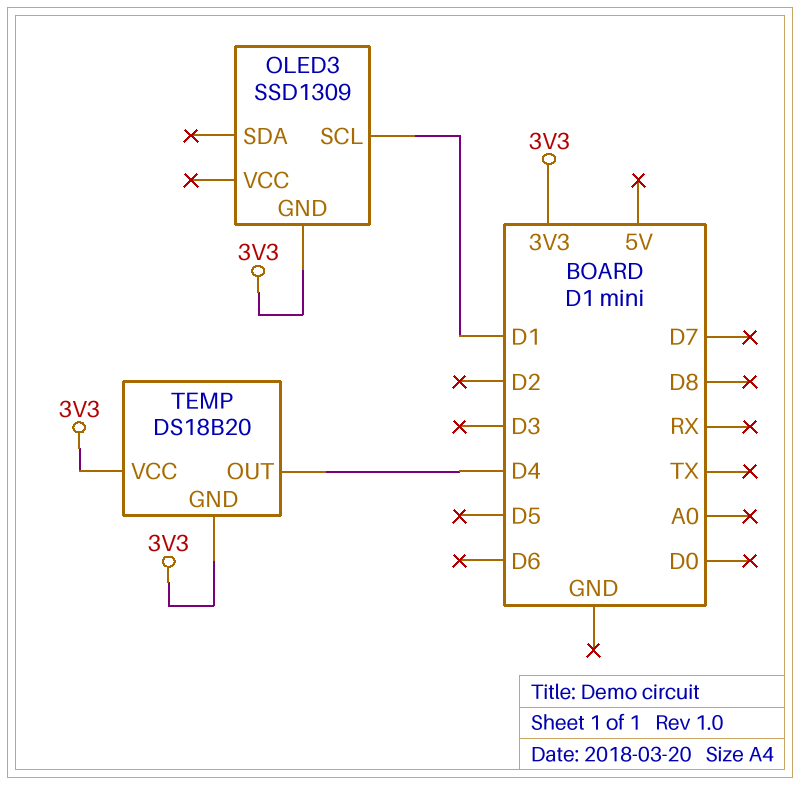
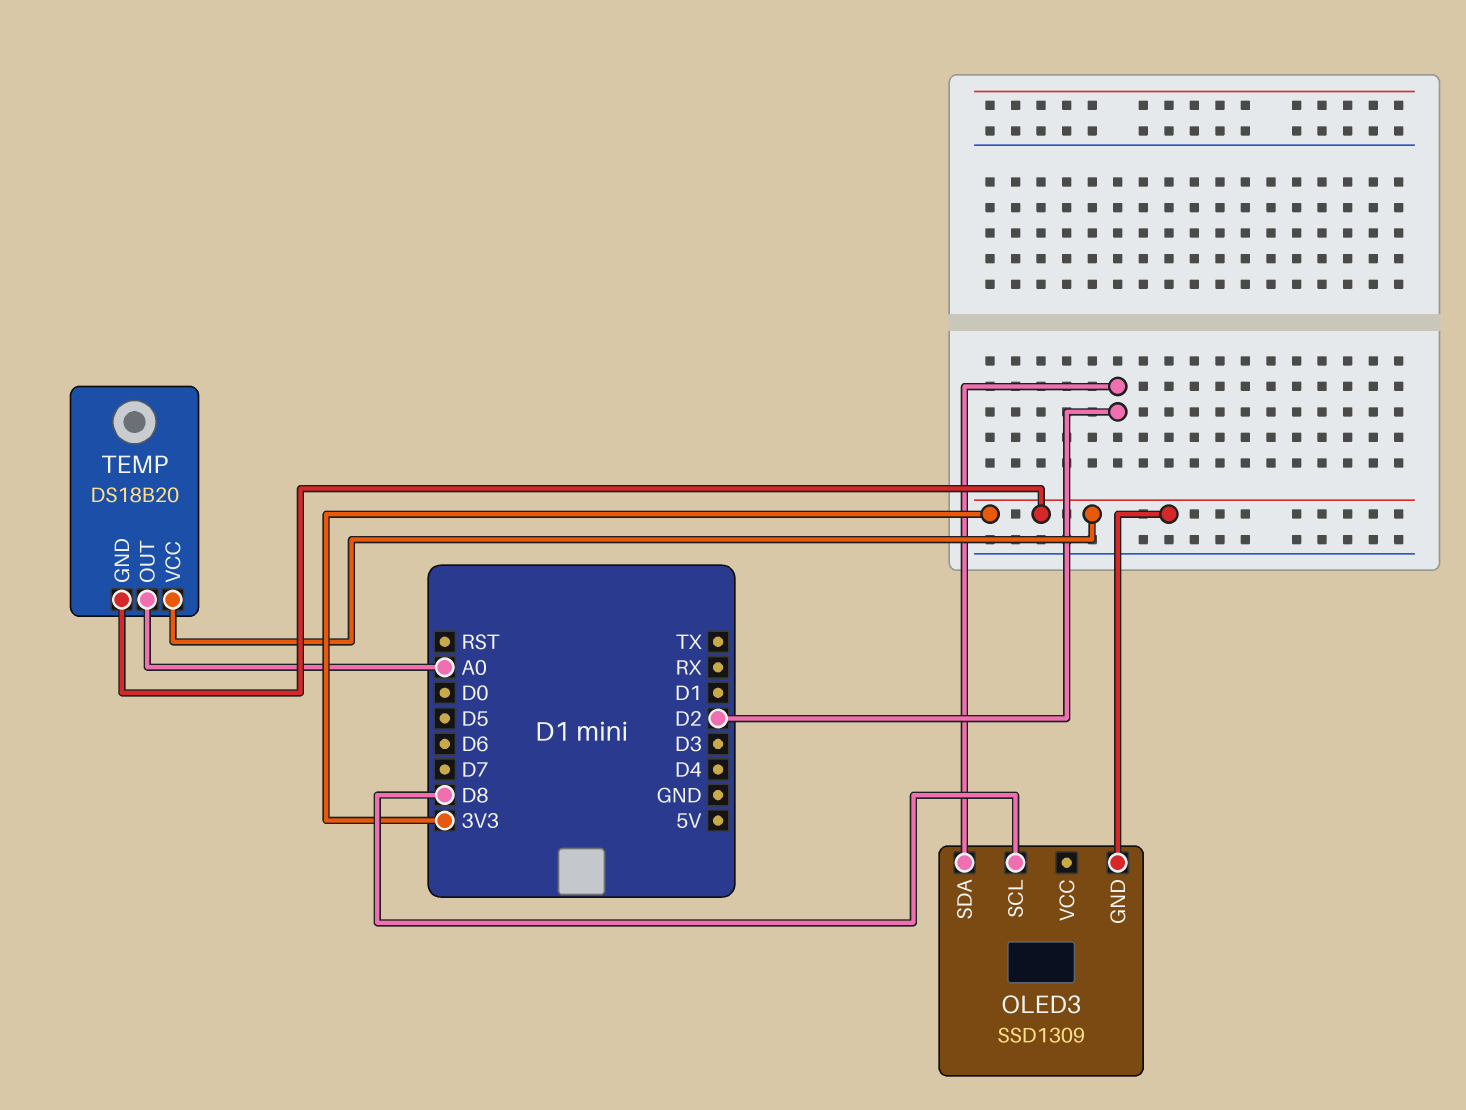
OLED3 pin SCL: D1 -> D8
OLED3 pin SDA: none -> D2
TEMP pin OUT: D4 -> A0

